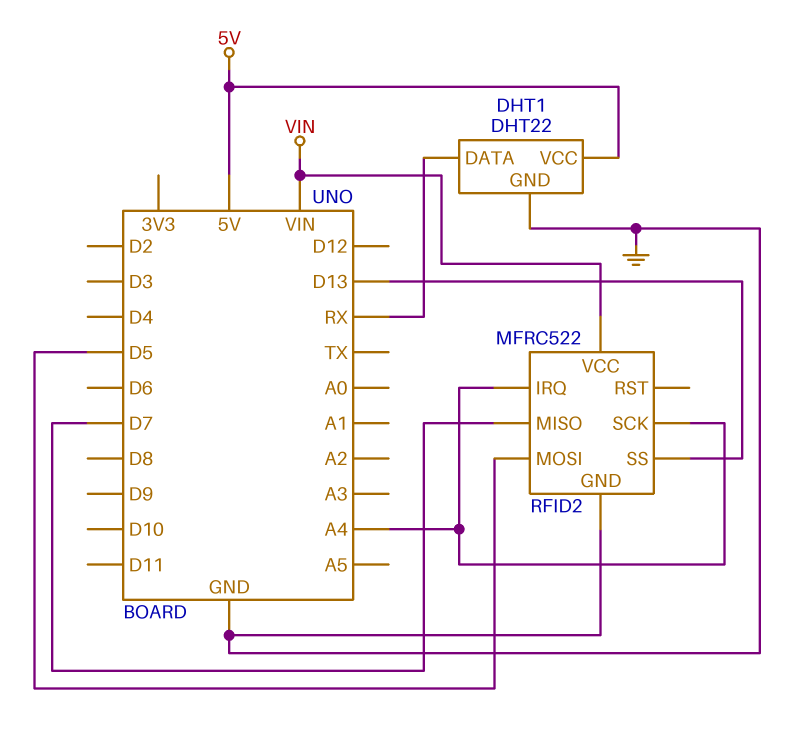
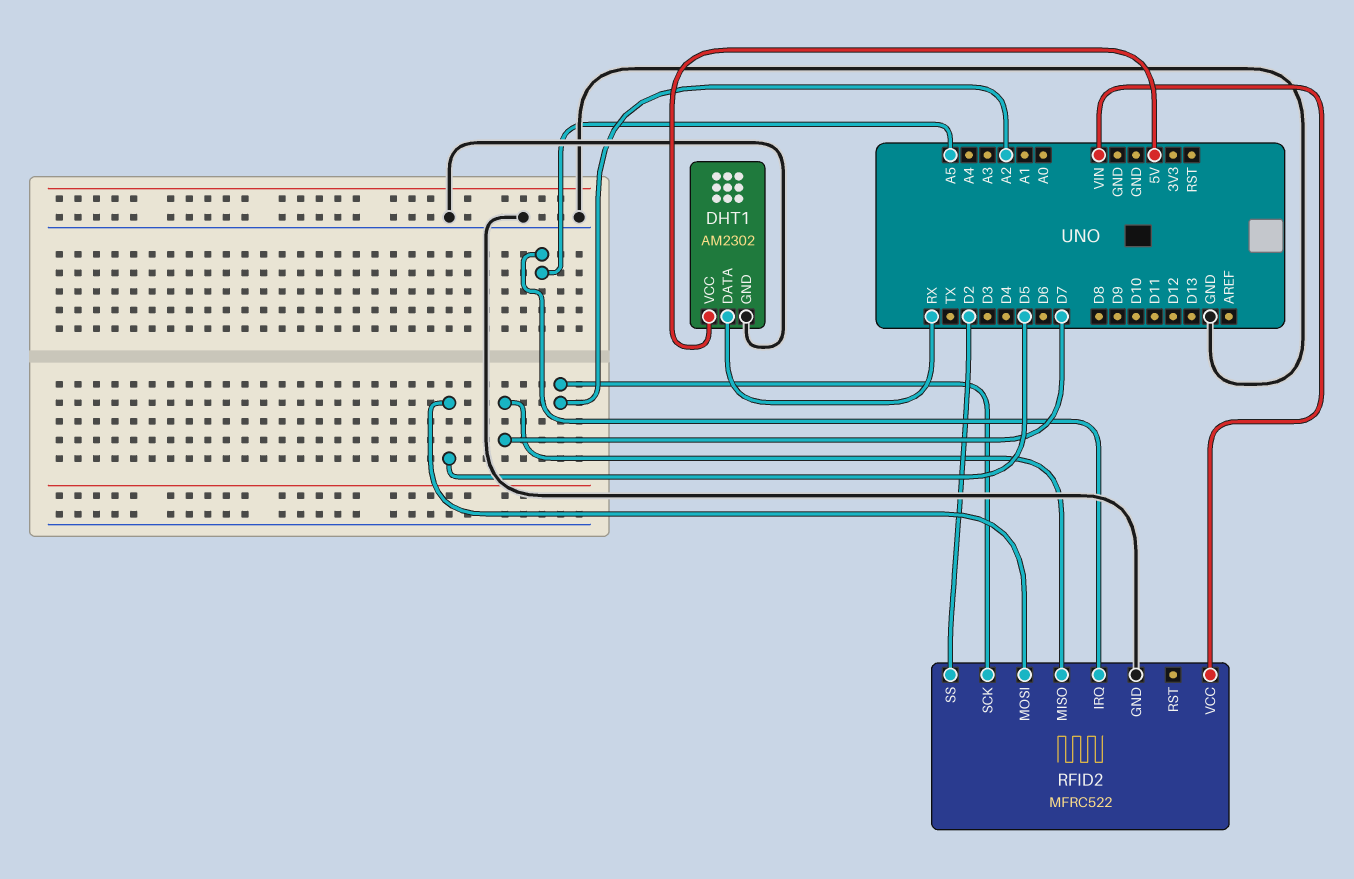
DHT1: DHT22 -> AM2302
RFID2 pin IRQ: A4 -> A5
RFID2 pin SCK: A4 -> A2
RFID2 pin SS: D13 -> D2

